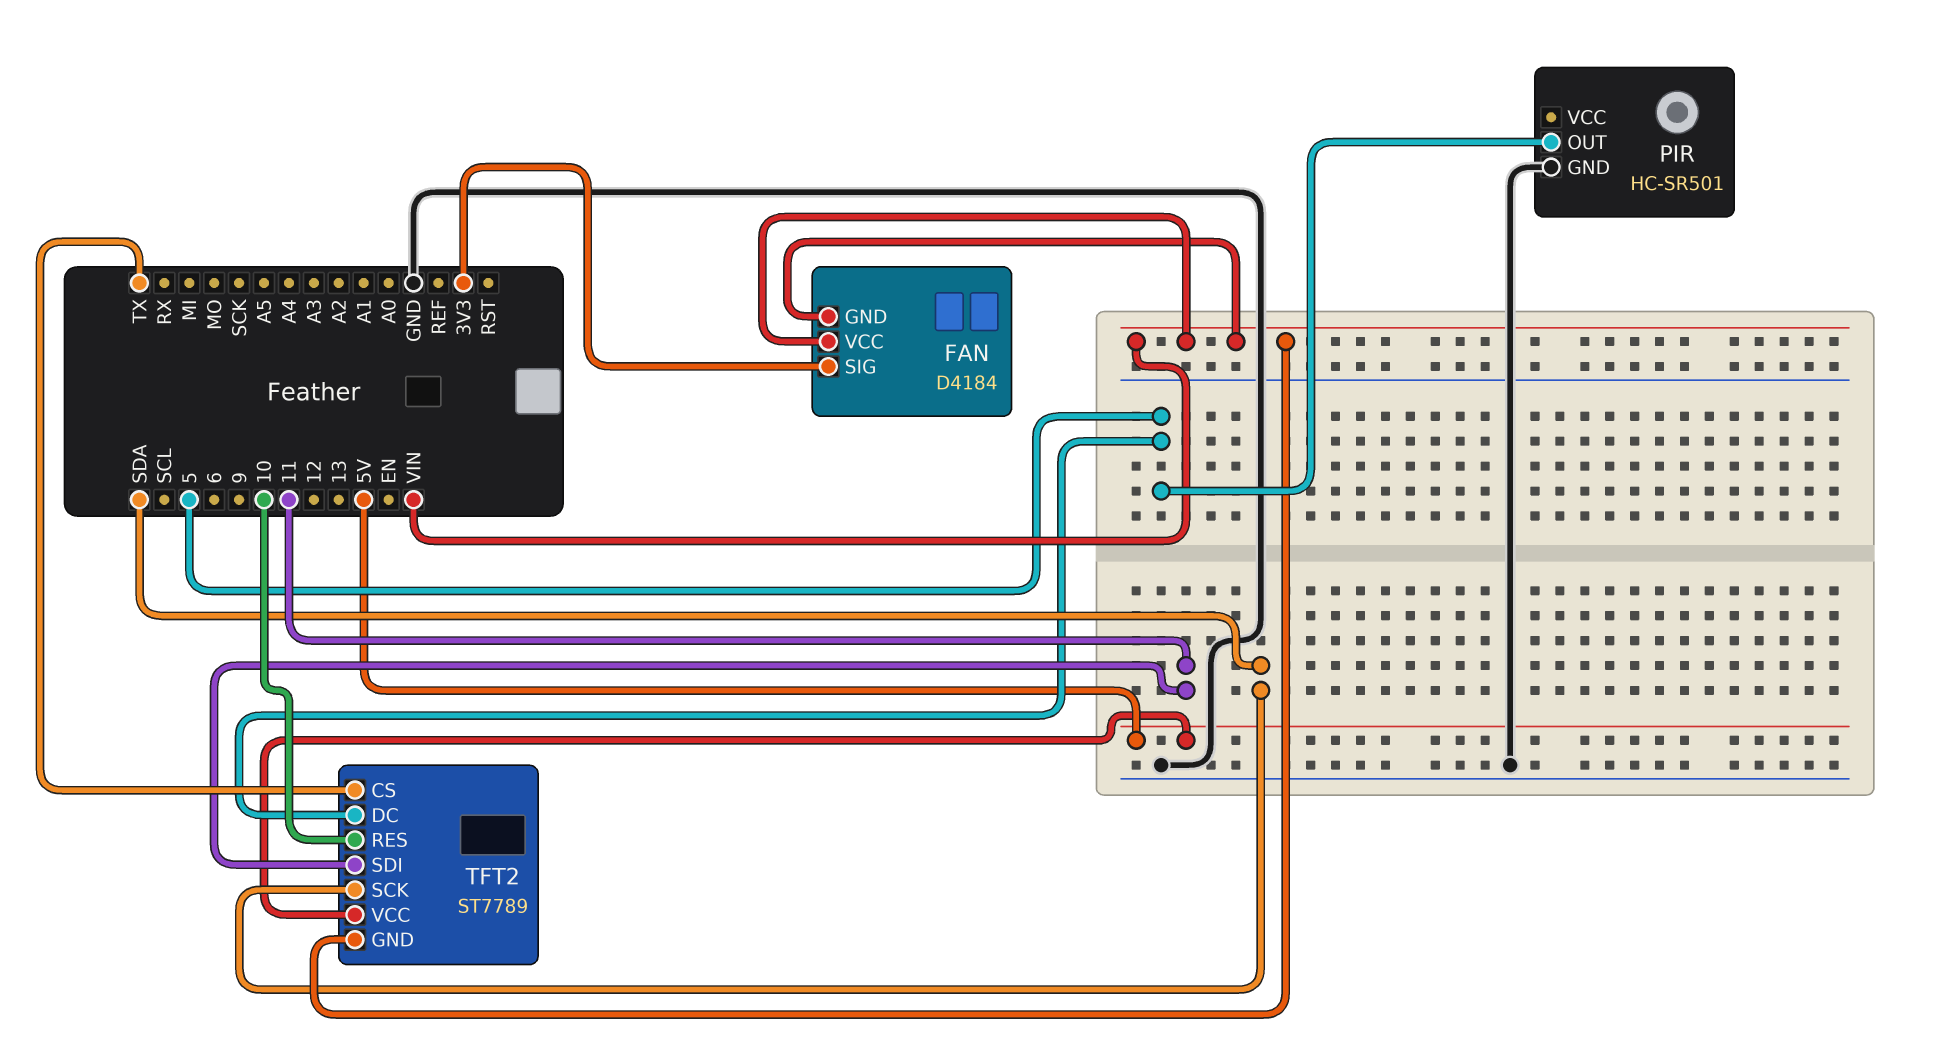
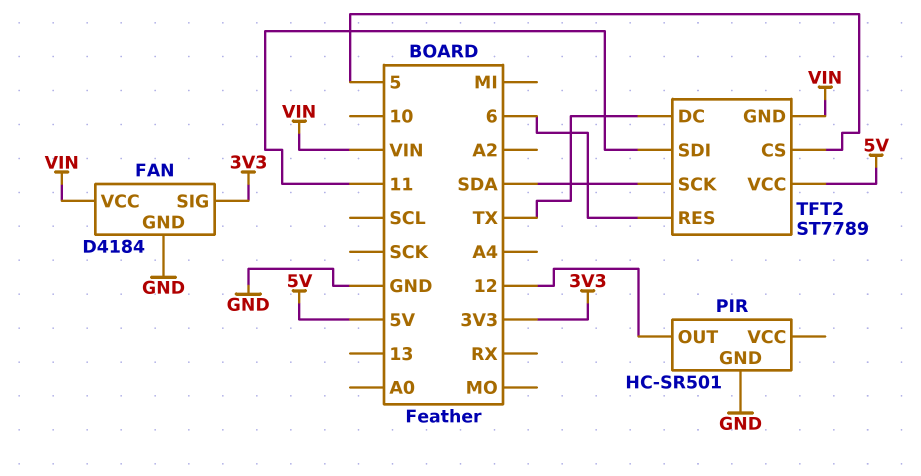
FAN pin GND: VIN -> GND
PIR pin OUT: 5 -> 12
TFT2 pin CS: TX -> 5
TFT2 pin DC: 5 -> TX
TFT2 pin RES: 10 -> 6

